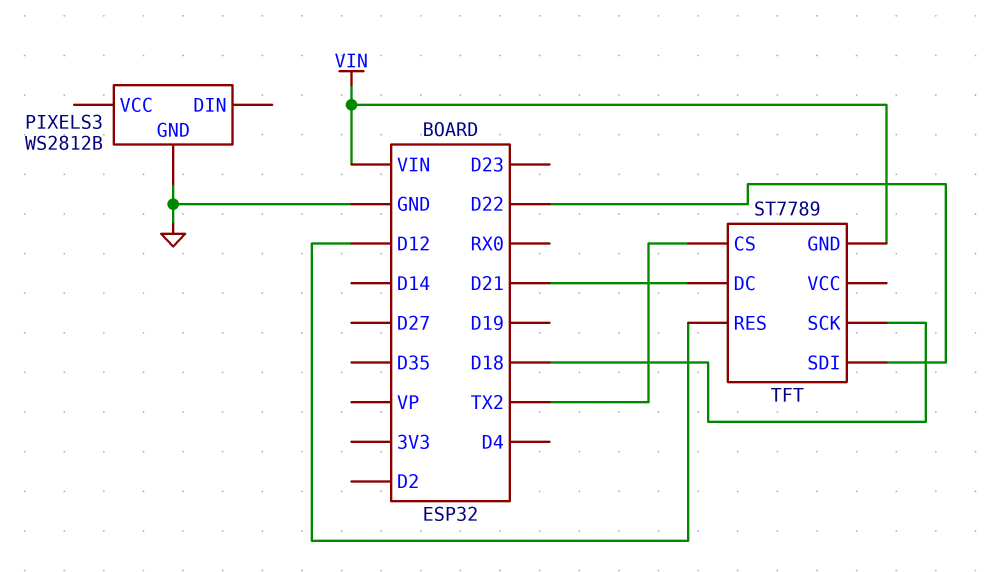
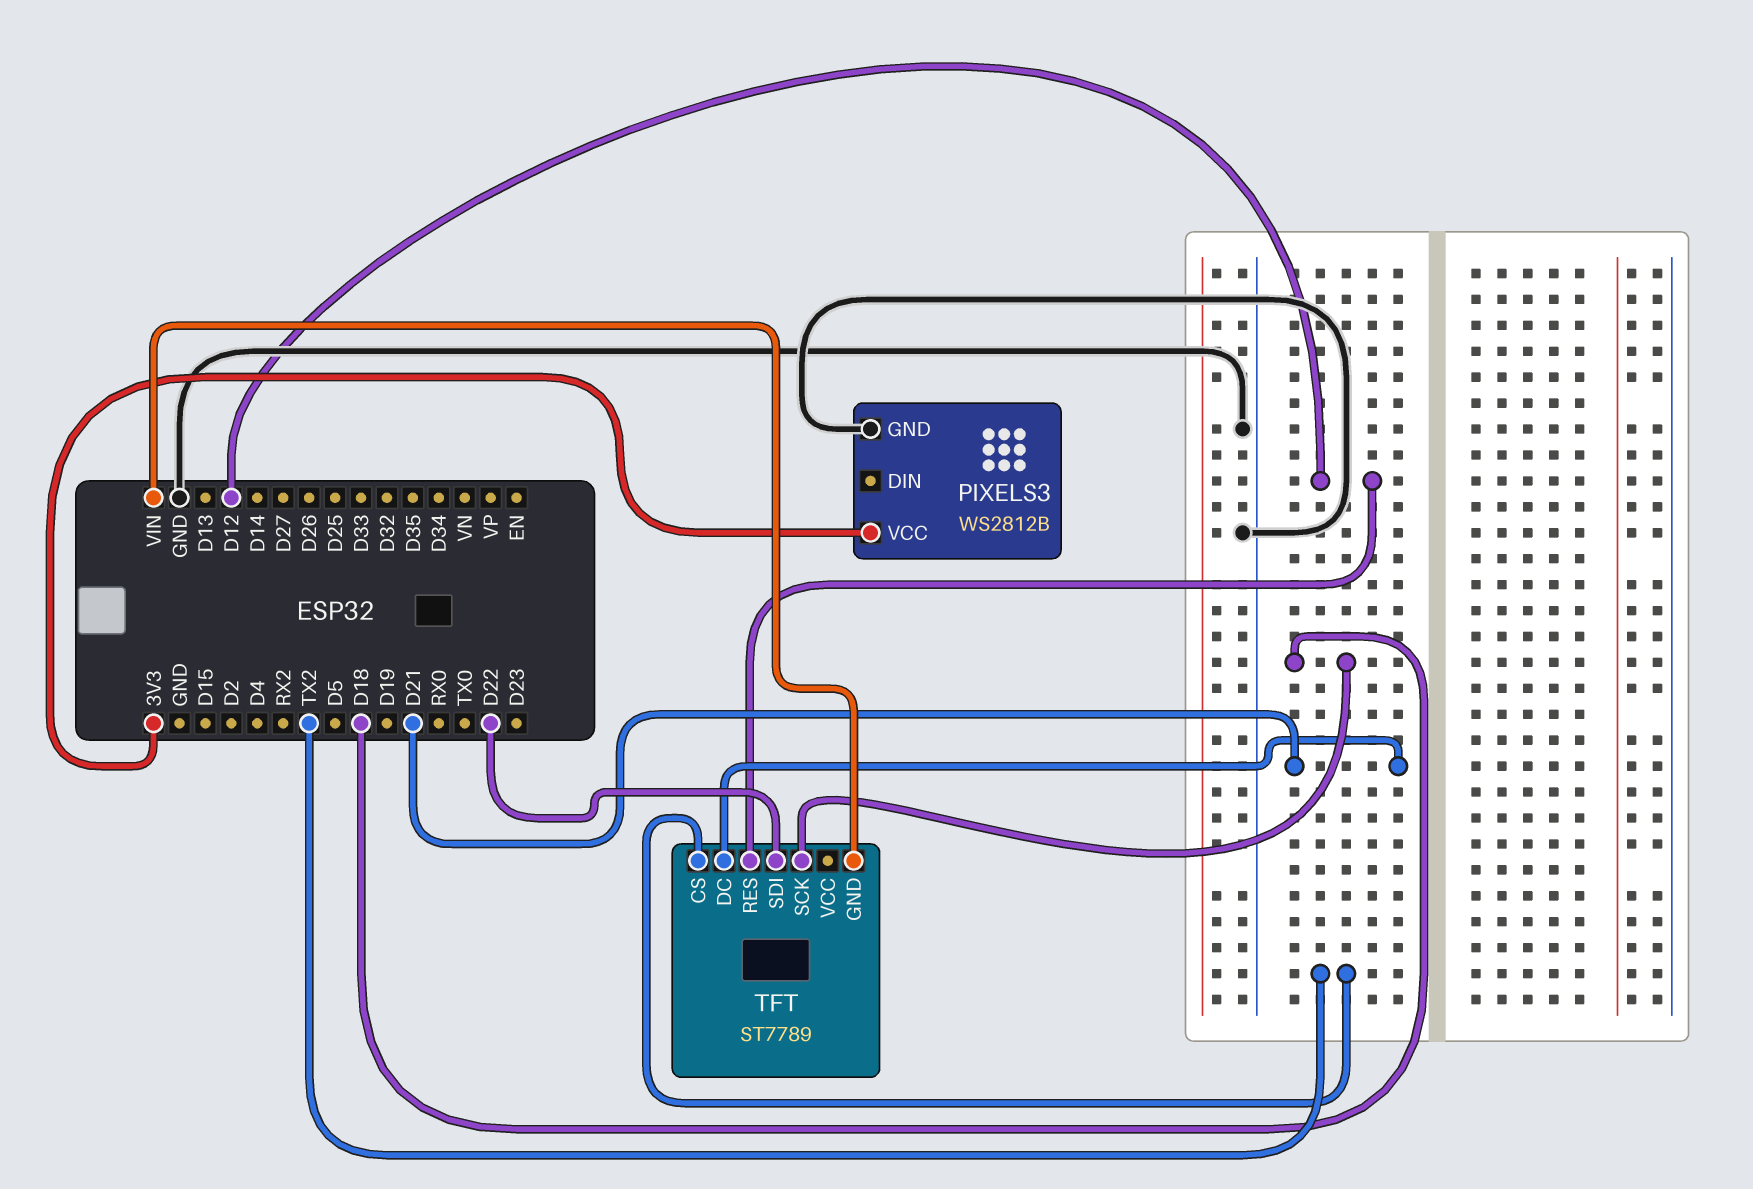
PIXELS3 pin VCC: none -> 3V3

